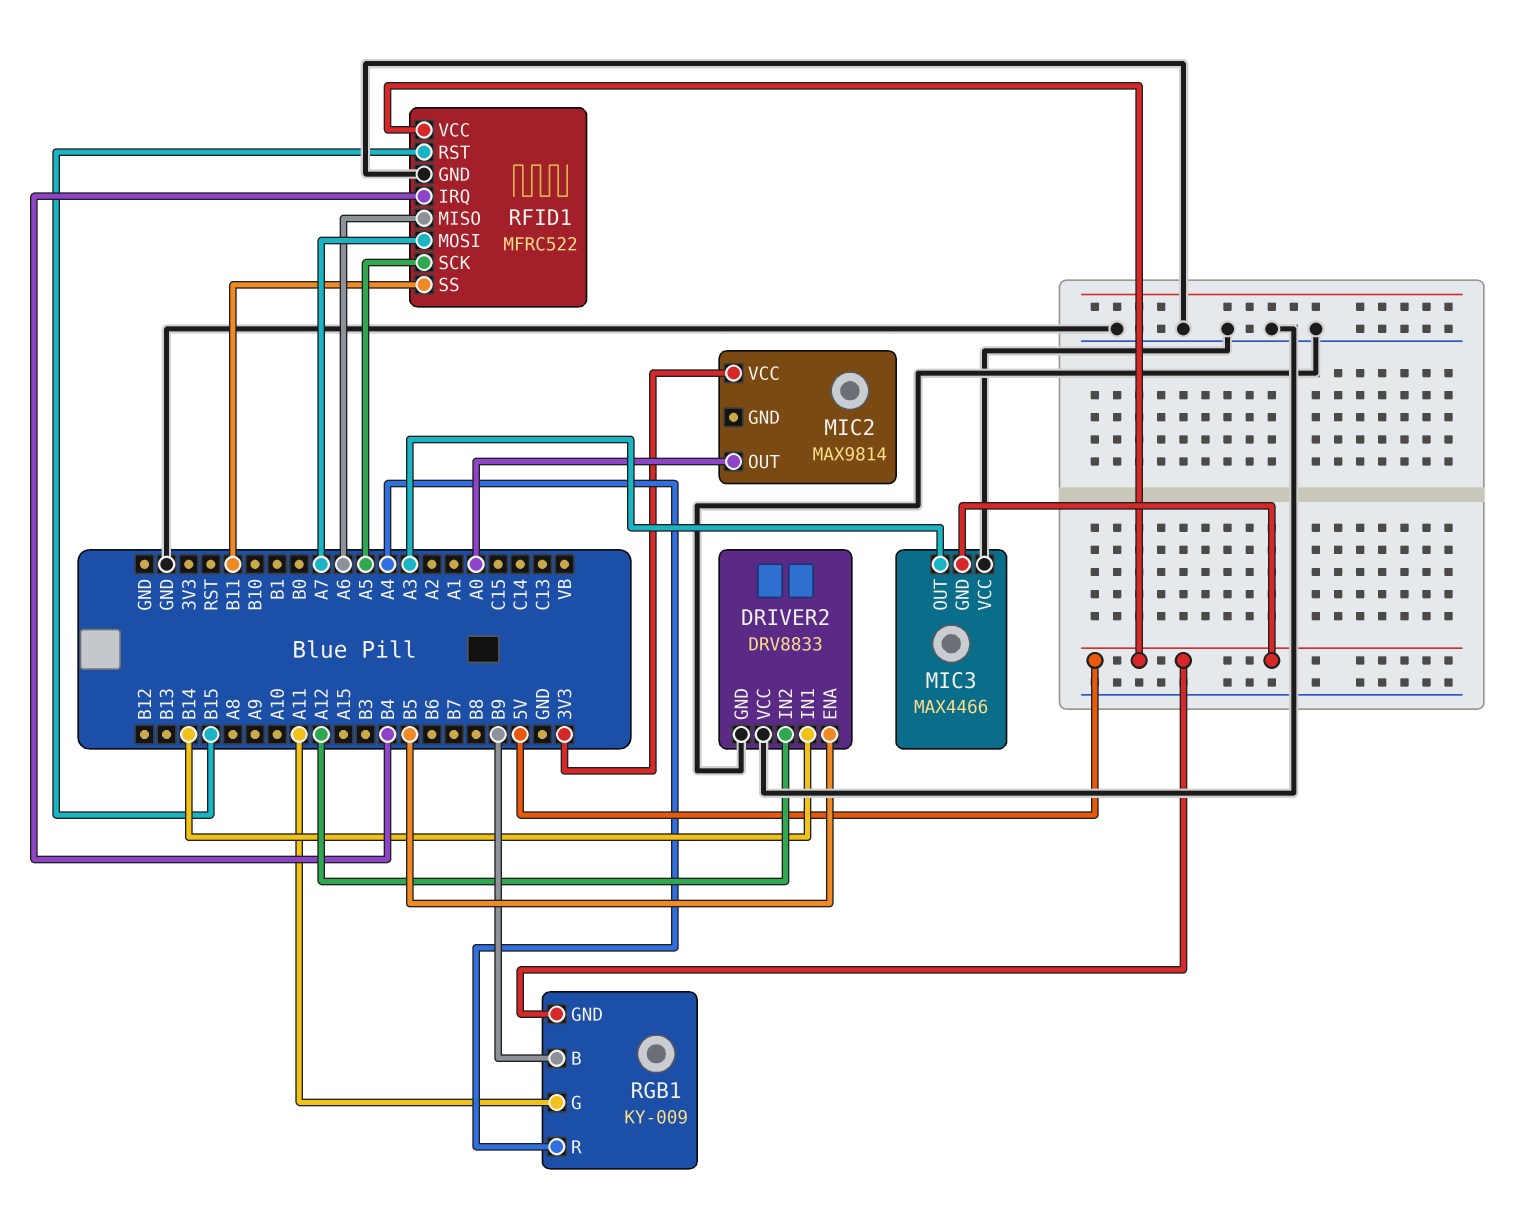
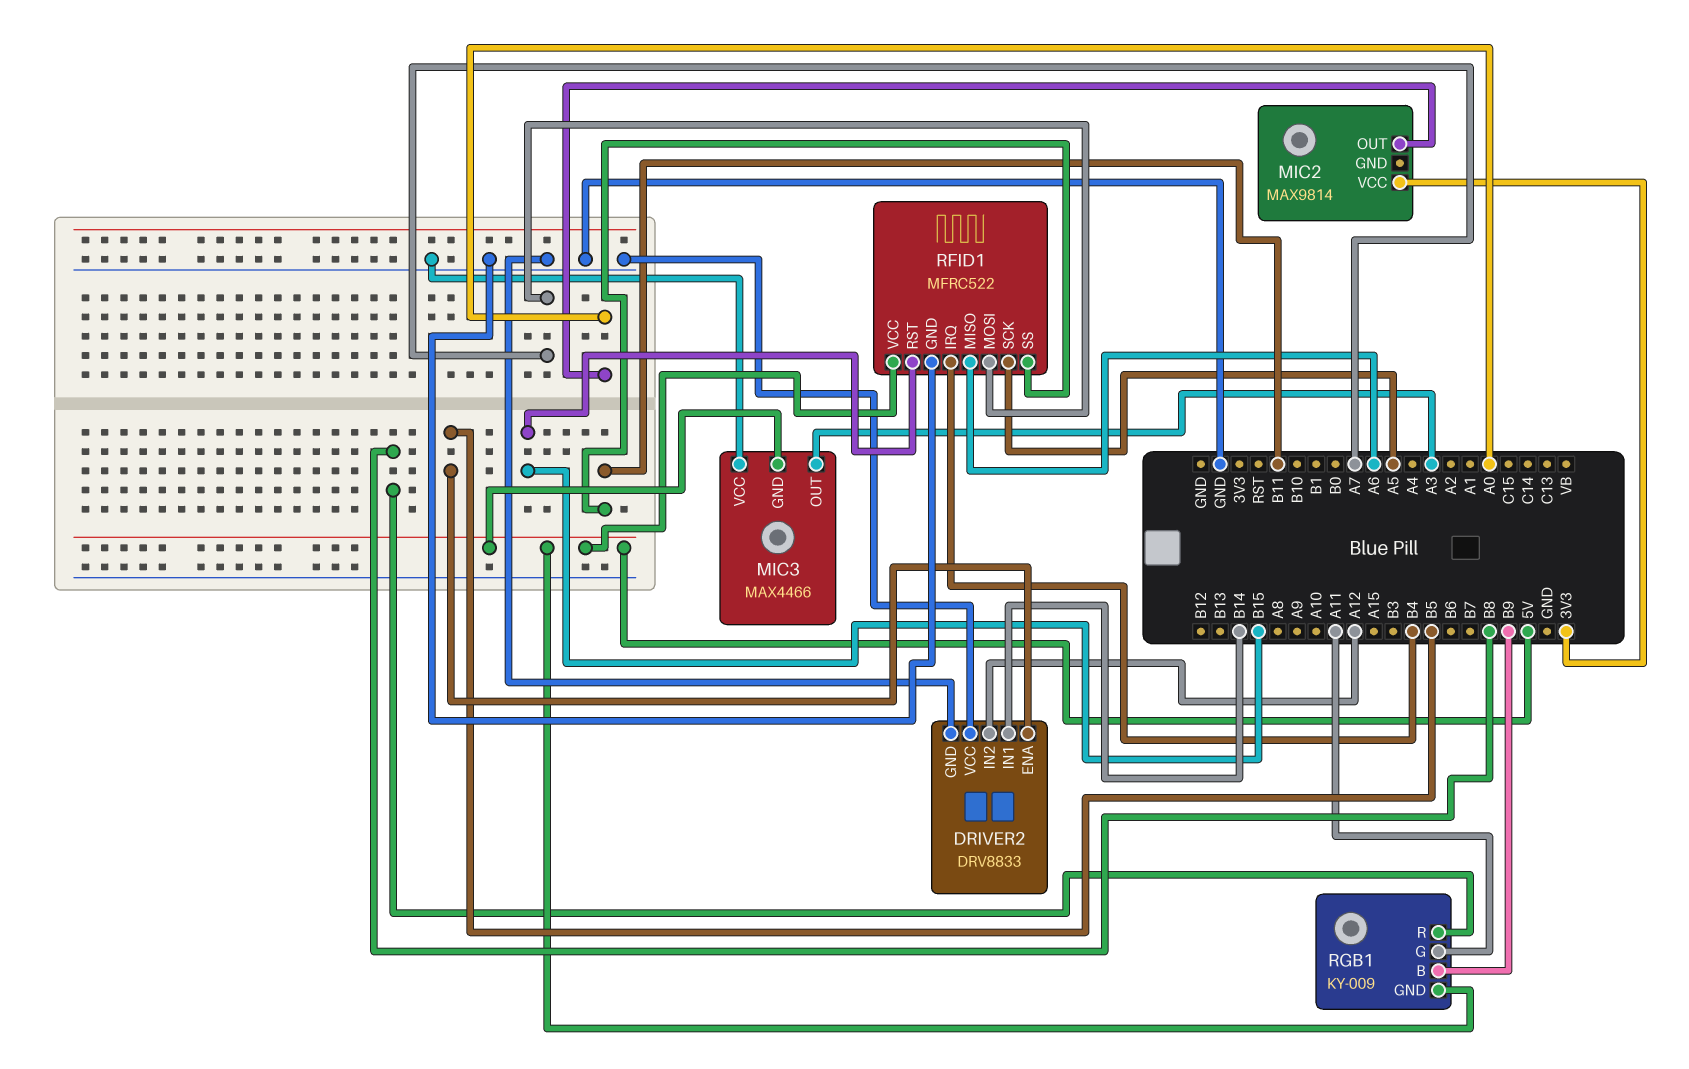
RGB1 pin R: A4 -> B8

